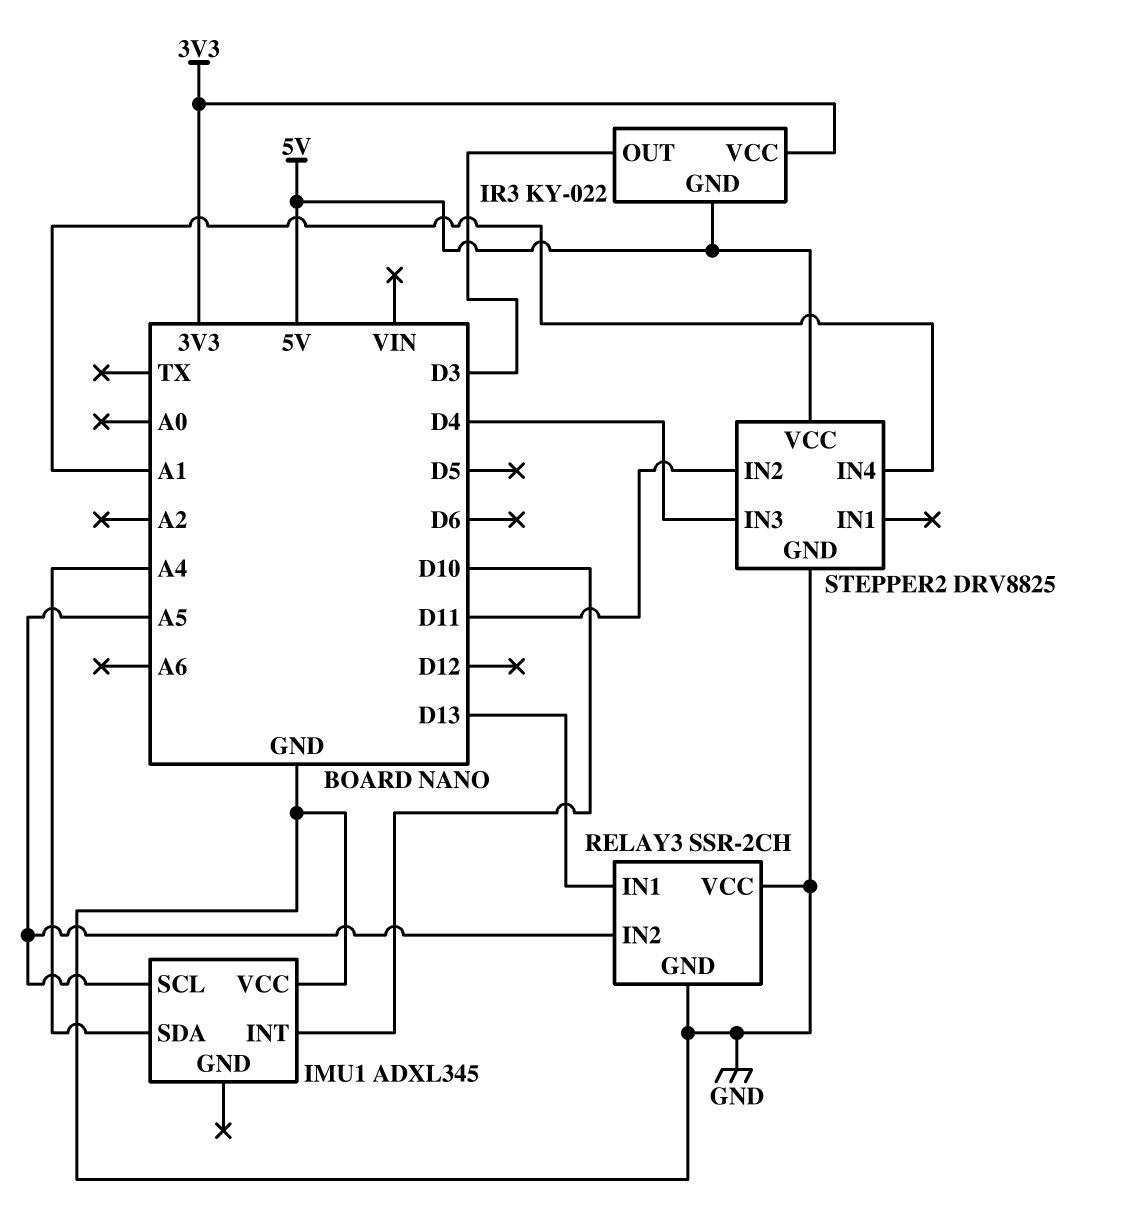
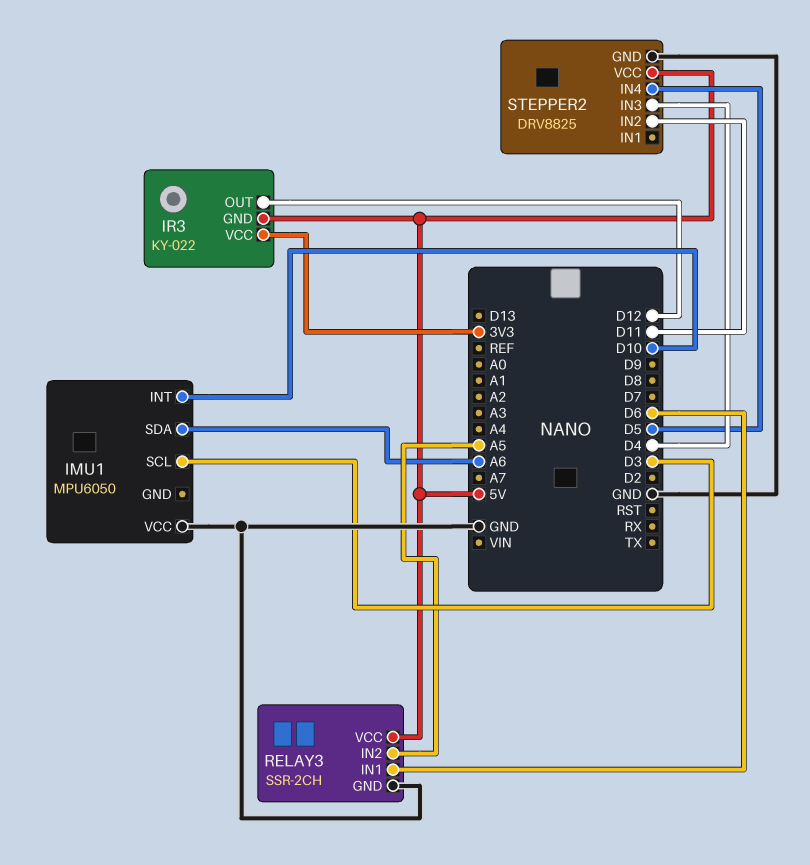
IMU1: ADXL345 -> MPU6050
IMU1 pin SCL: A5 -> D3
IMU1 pin SDA: A4 -> A6
IR3 pin OUT: D3 -> D12
RELAY3 pin IN1: D13 -> D6
RELAY3 pin VCC: GND -> 5V
STEPPER2 pin IN4: A1 -> D5

